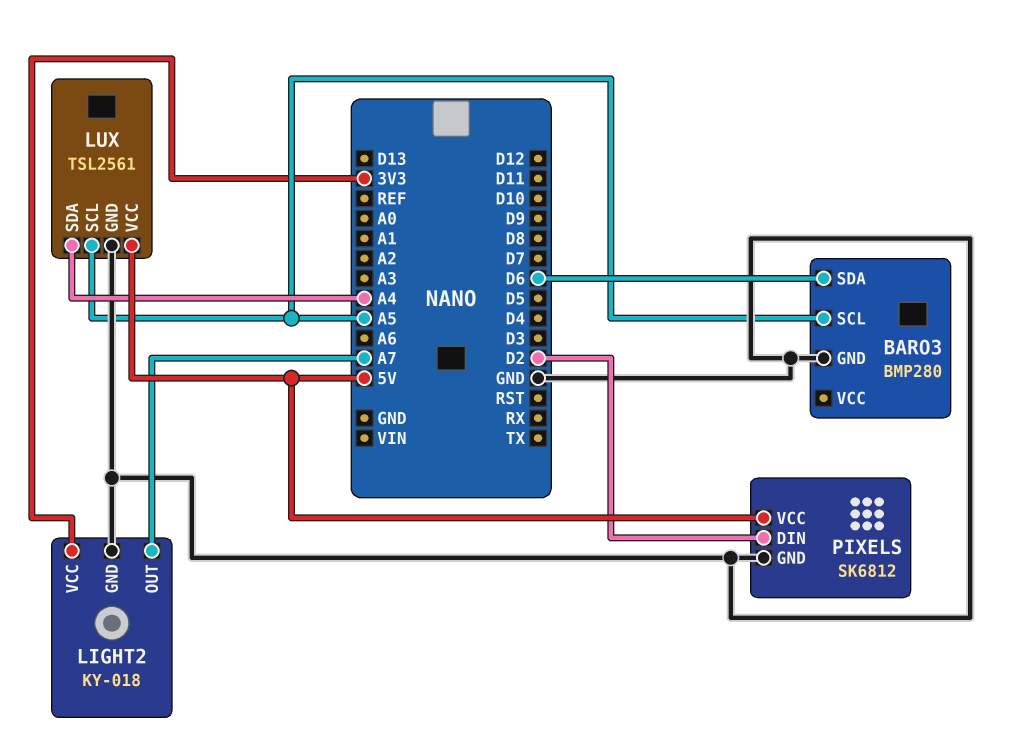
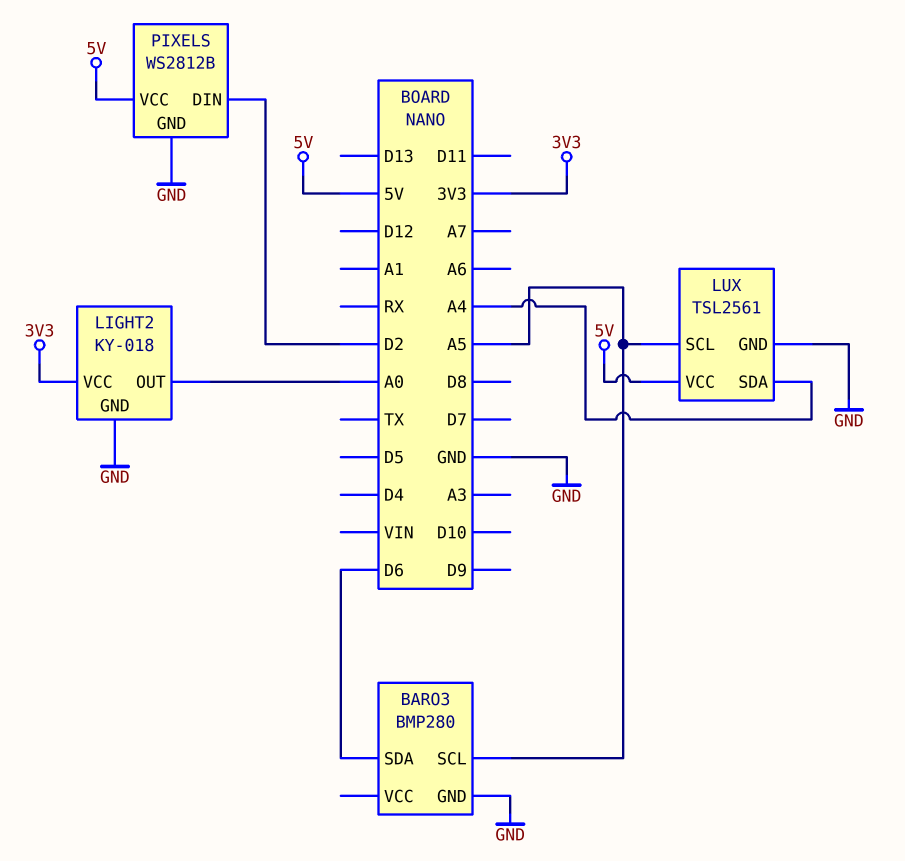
LIGHT2 pin OUT: A7 -> A0
PIXELS: SK6812 -> WS2812B

